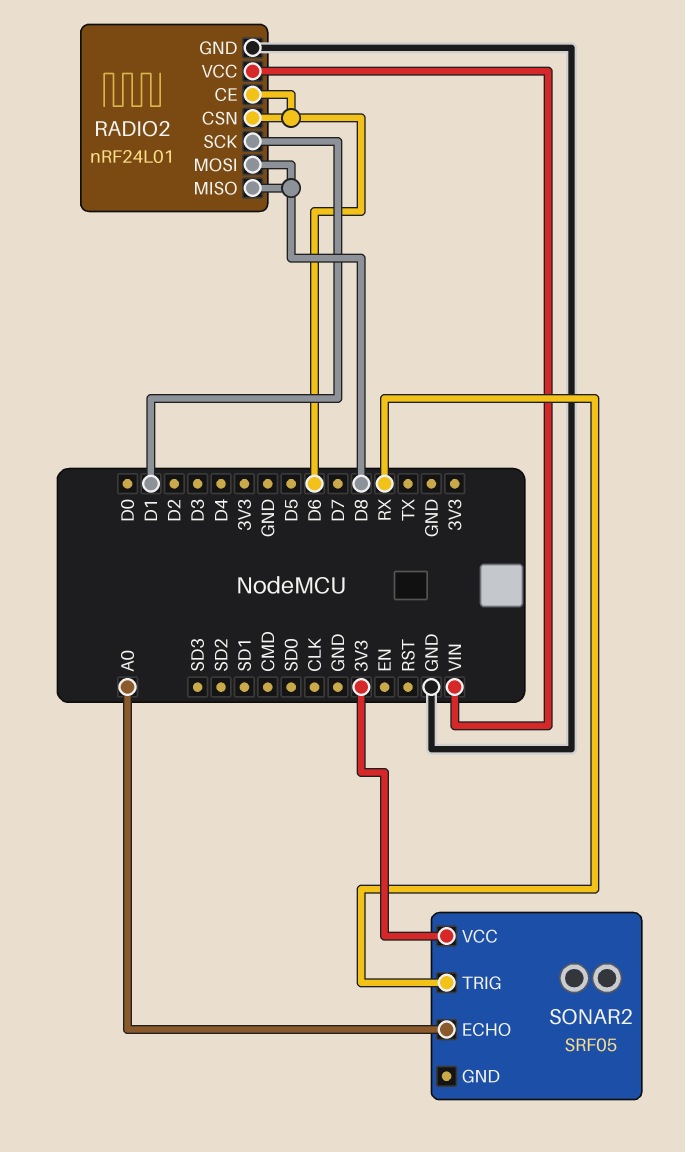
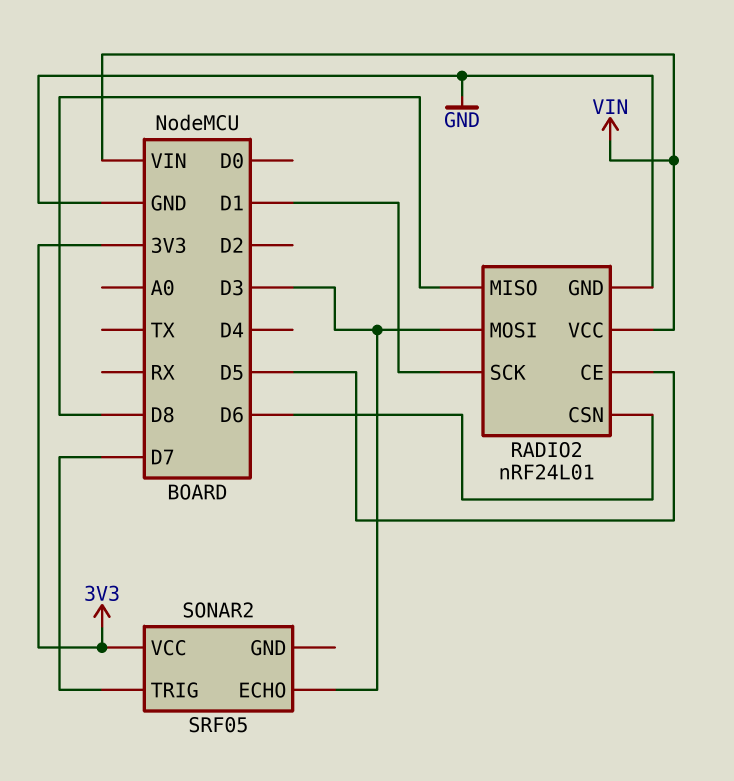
RADIO2 pin CE: D6 -> D5
RADIO2 pin MOSI: D8 -> D3
SONAR2 pin ECHO: A0 -> D3
SONAR2 pin TRIG: RX -> D7

